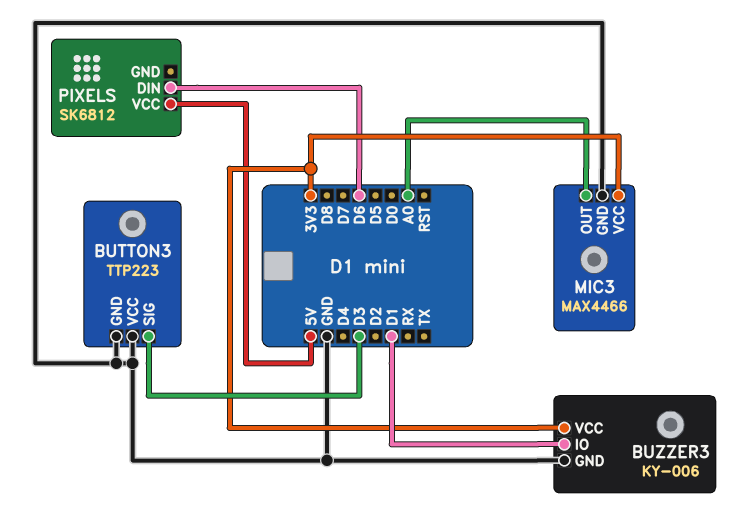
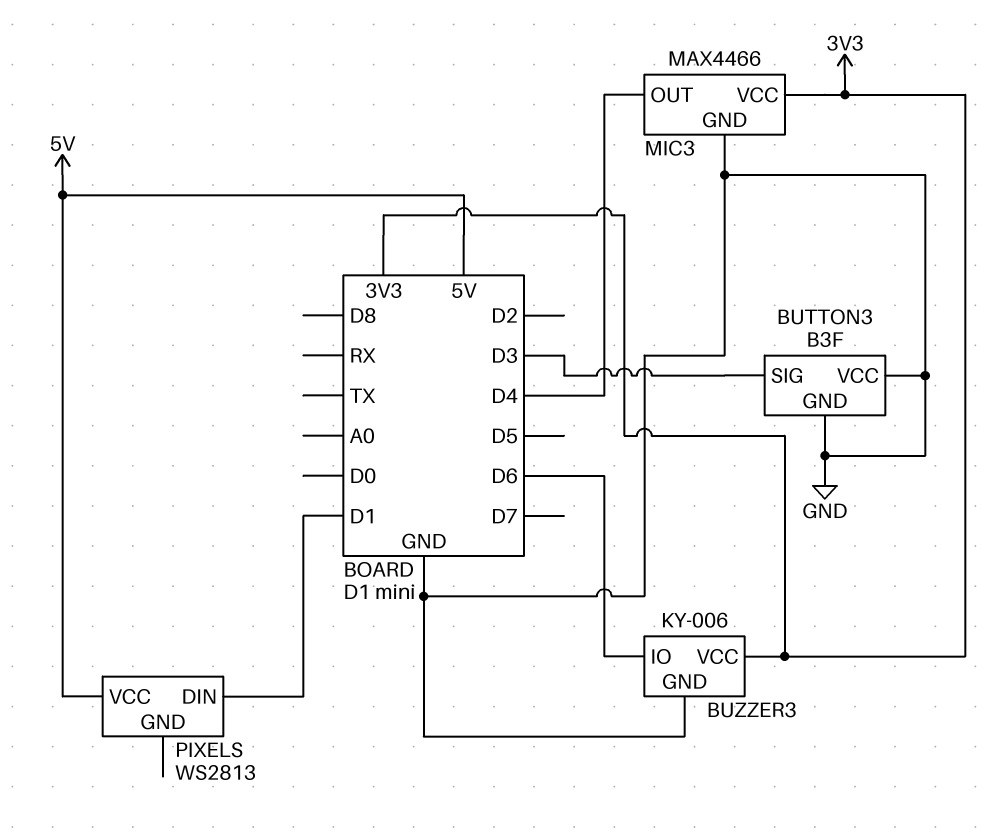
BUTTON3: TTP223 -> B3F
BUZZER3 pin IO: D1 -> D6
MIC3 pin OUT: A0 -> D4
PIXELS: SK6812 -> WS2813
PIXELS pin DIN: D6 -> D1

